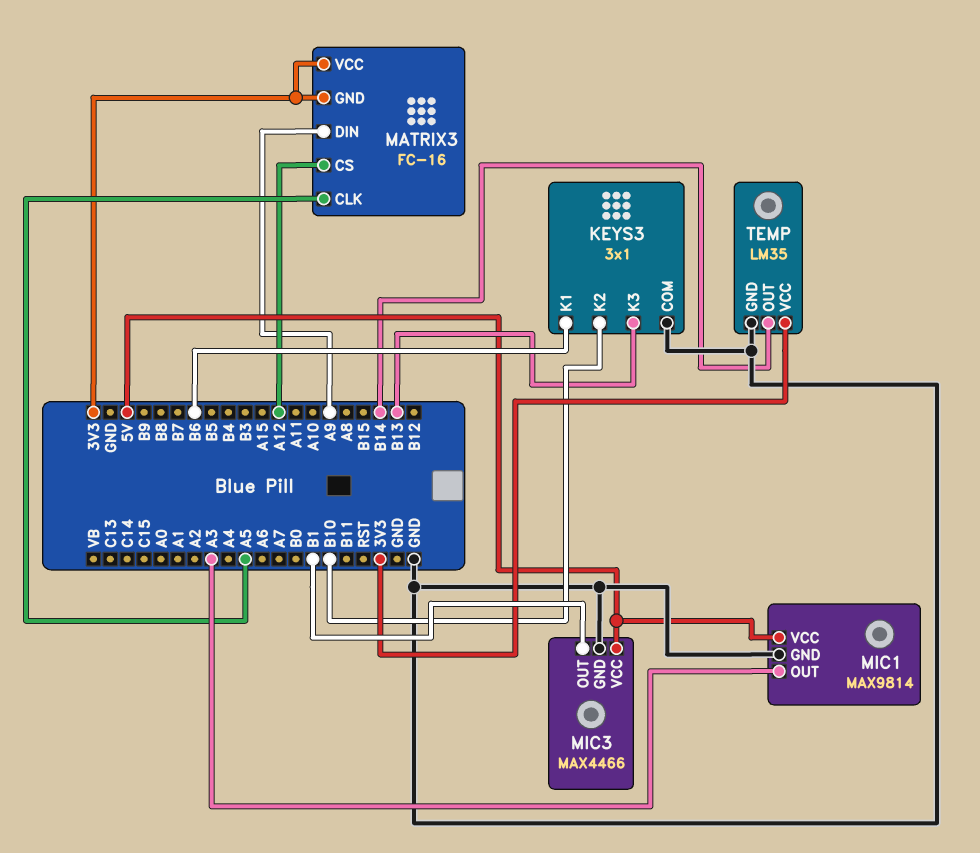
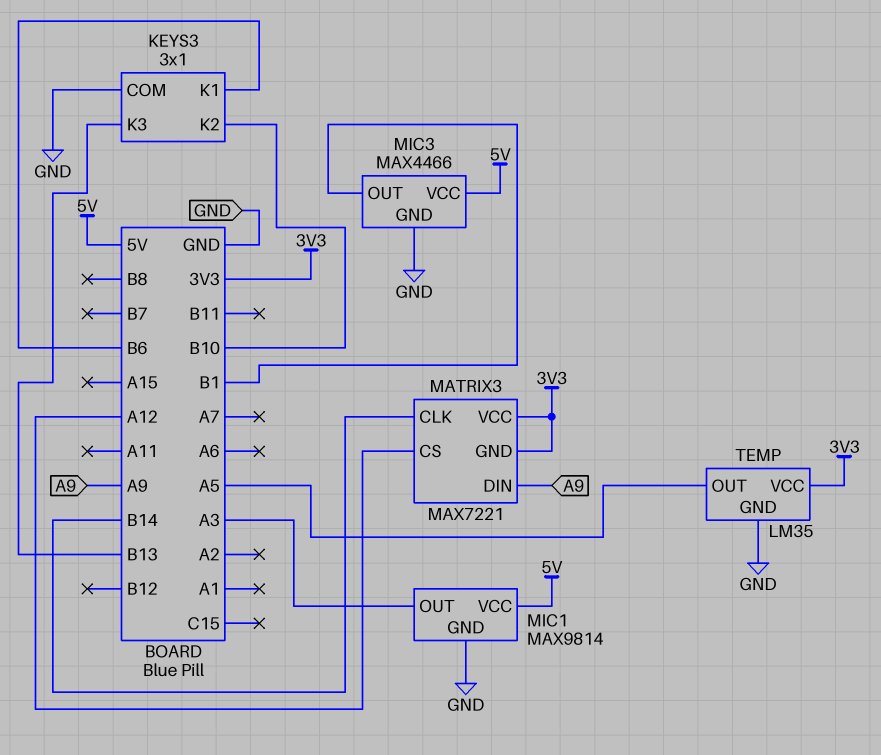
MATRIX3: FC-16 -> MAX7221
MATRIX3 pin CLK: A5 -> B14
TEMP pin OUT: B14 -> A5

